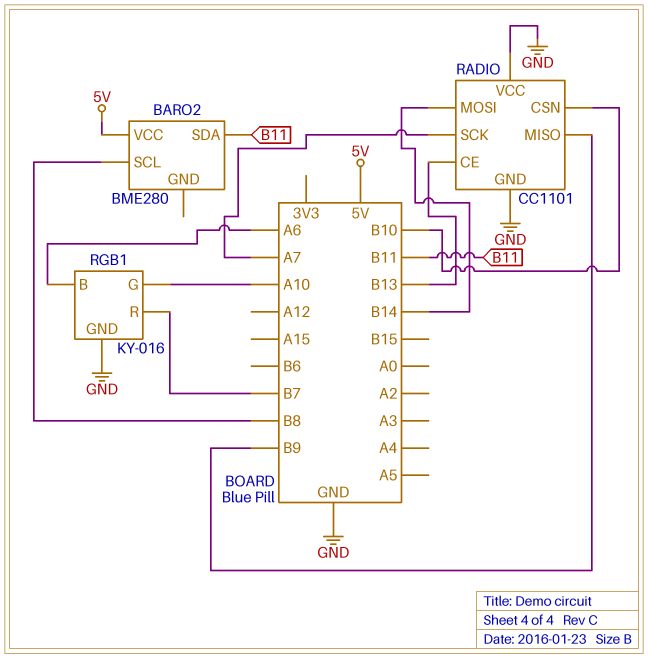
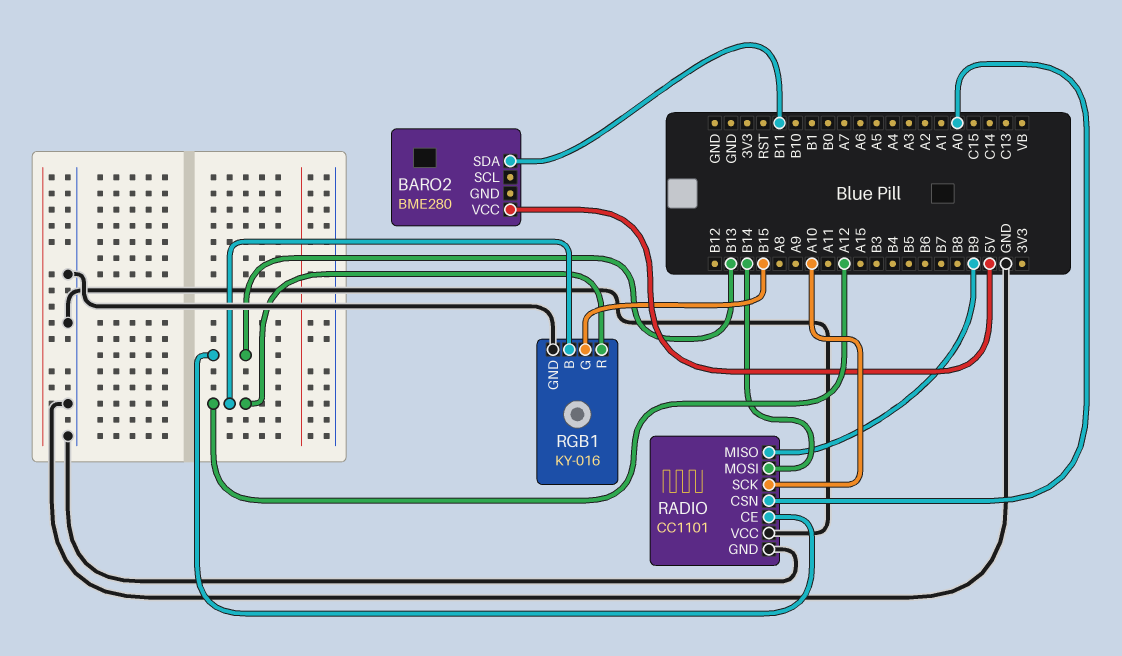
BARO2 pin SCL: B8 -> none
RADIO pin CSN: B10 -> A0
RADIO pin SCK: A7 -> A10
RGB1 pin B: A6 -> A12
RGB1 pin G: A10 -> B15
RGB1 pin R: B7 -> A12

